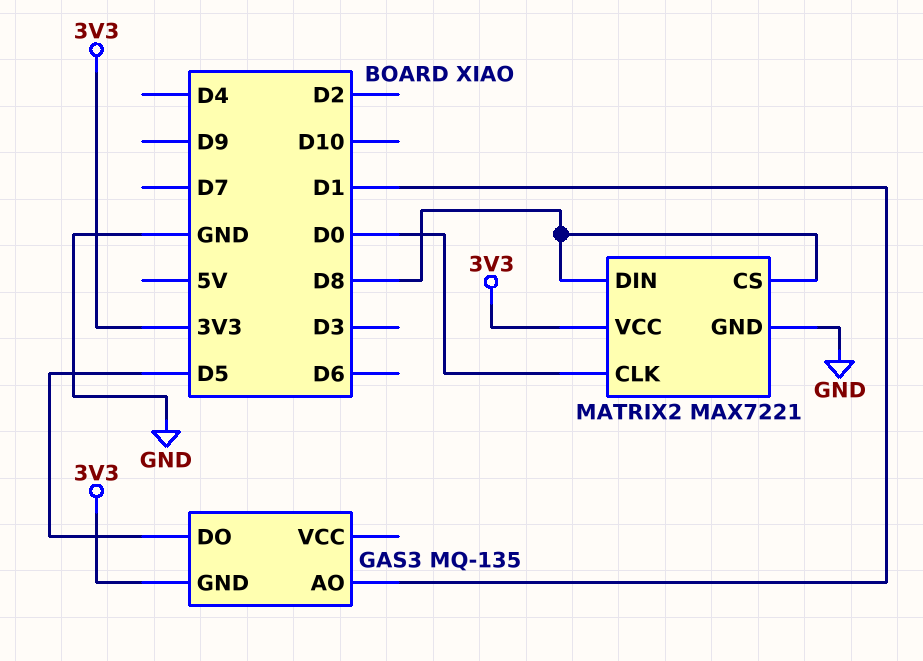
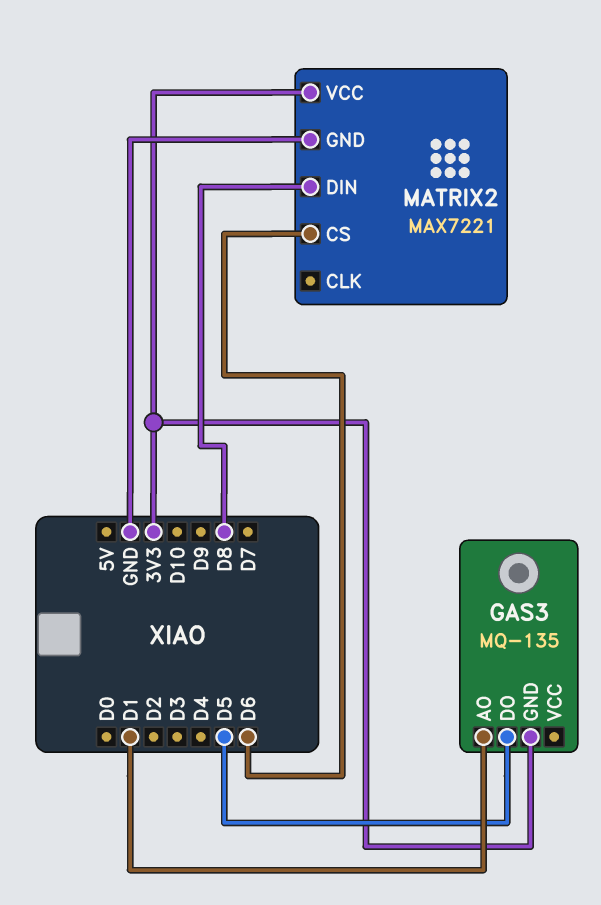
MATRIX2 pin CLK: D0 -> none
MATRIX2 pin CS: D8 -> D6

